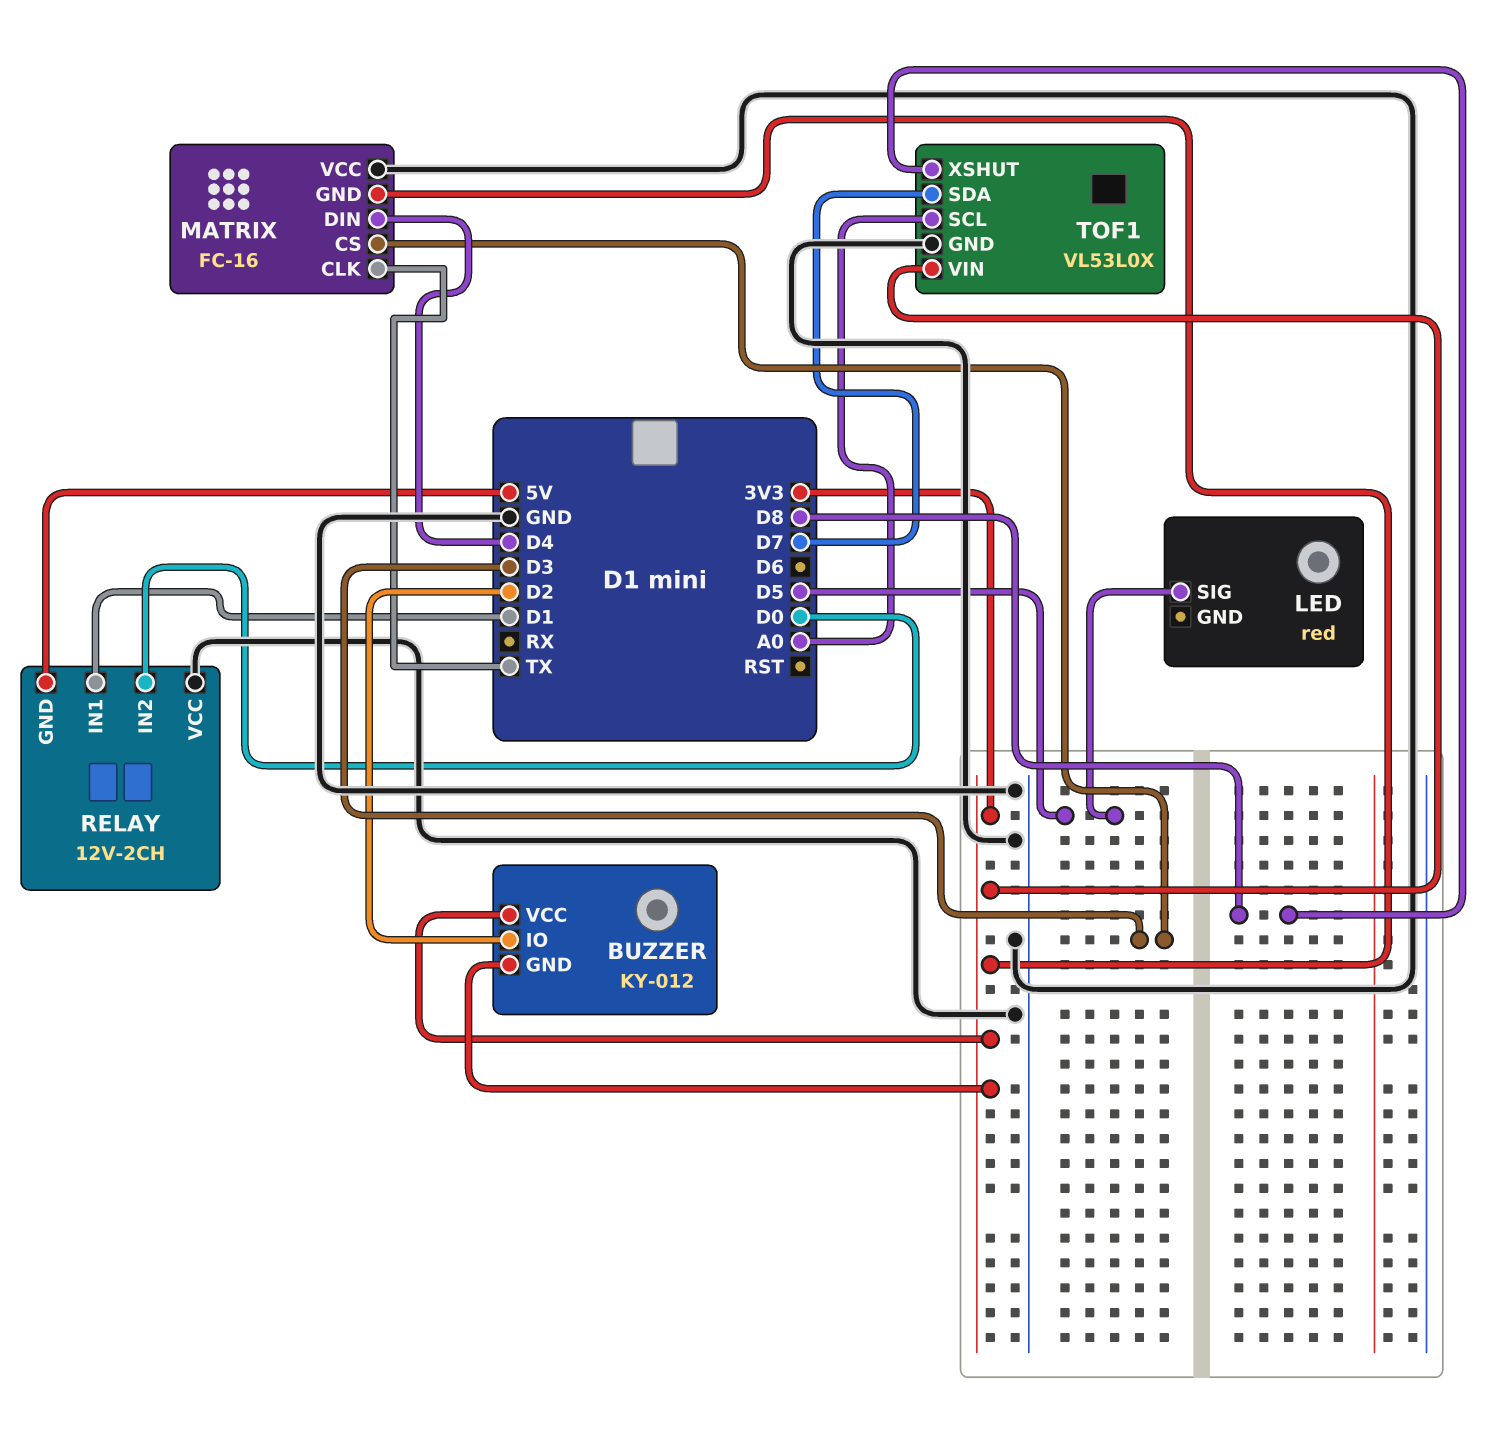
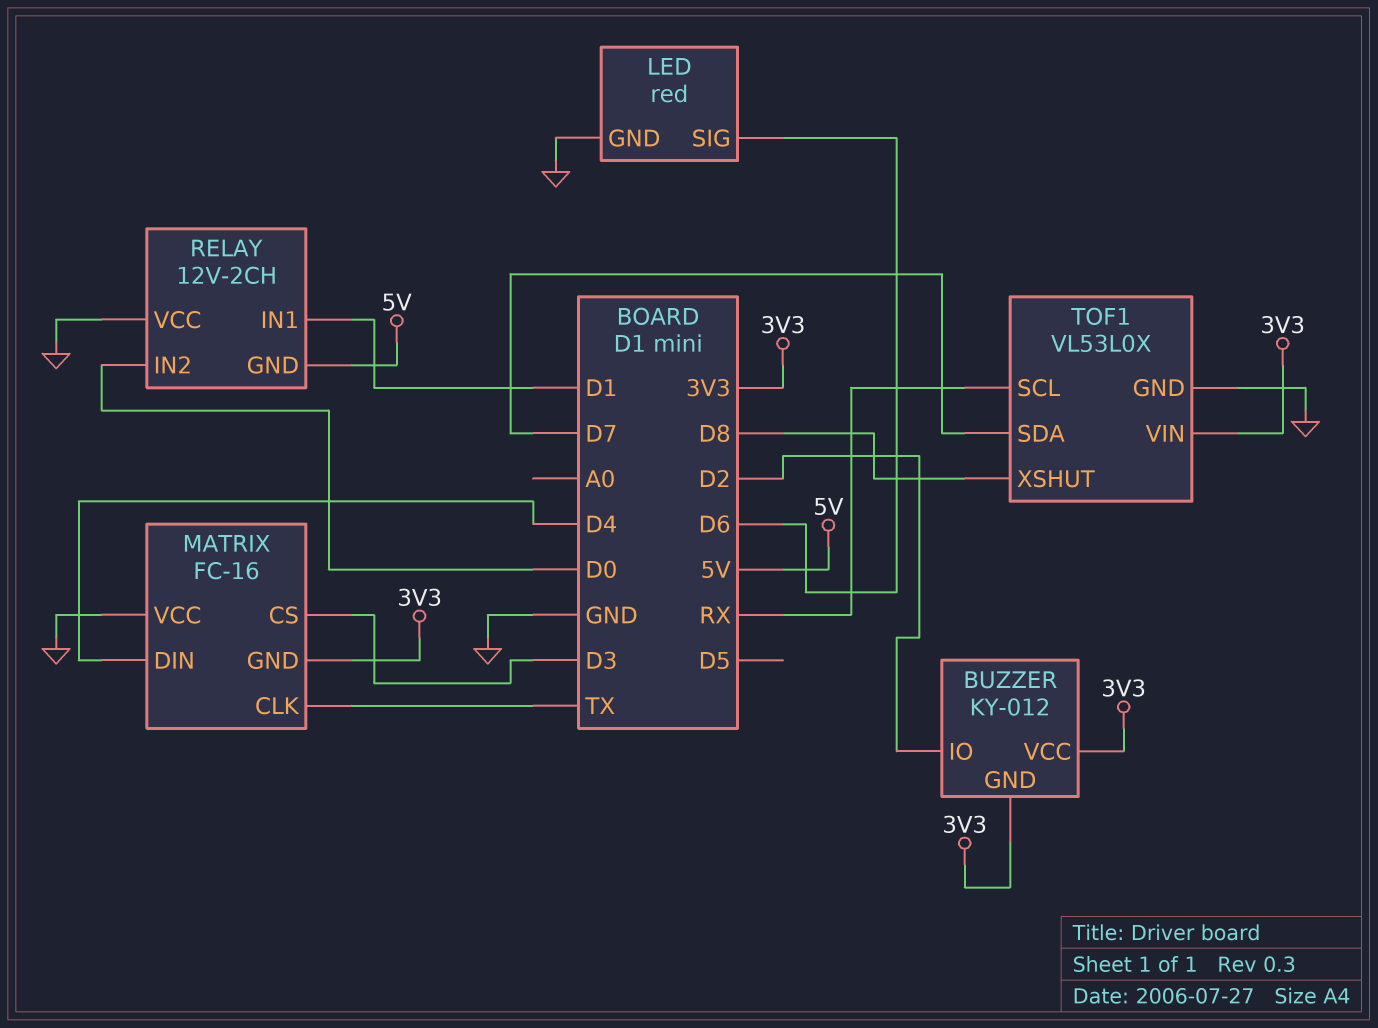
LED pin GND: none -> GND
LED pin SIG: D5 -> D6
TOF1 pin SCL: A0 -> RX

